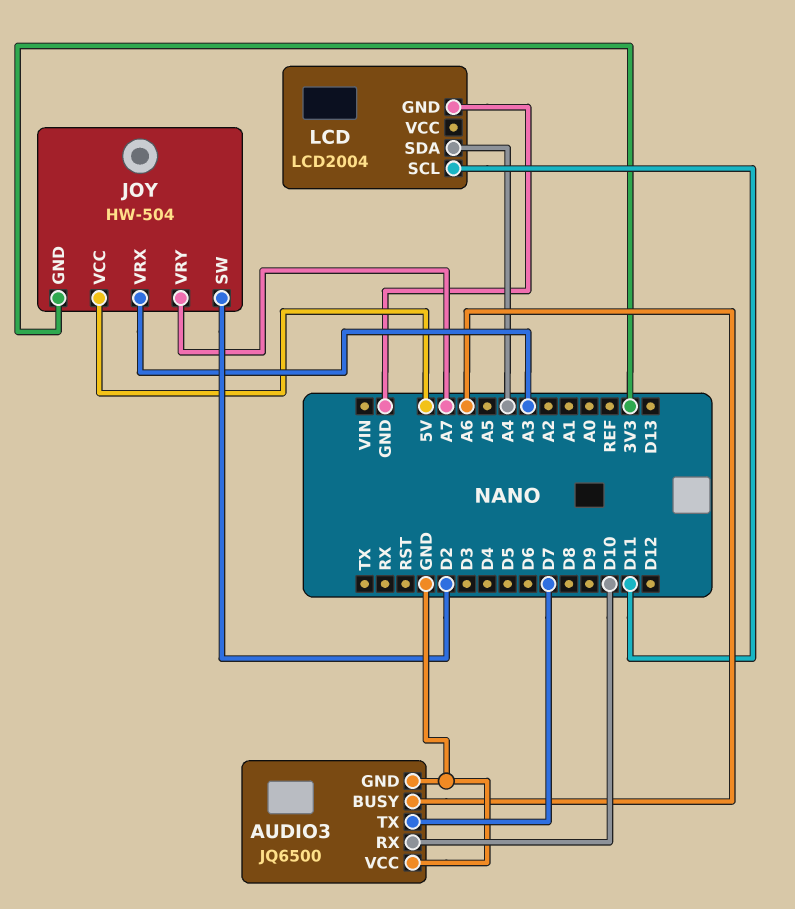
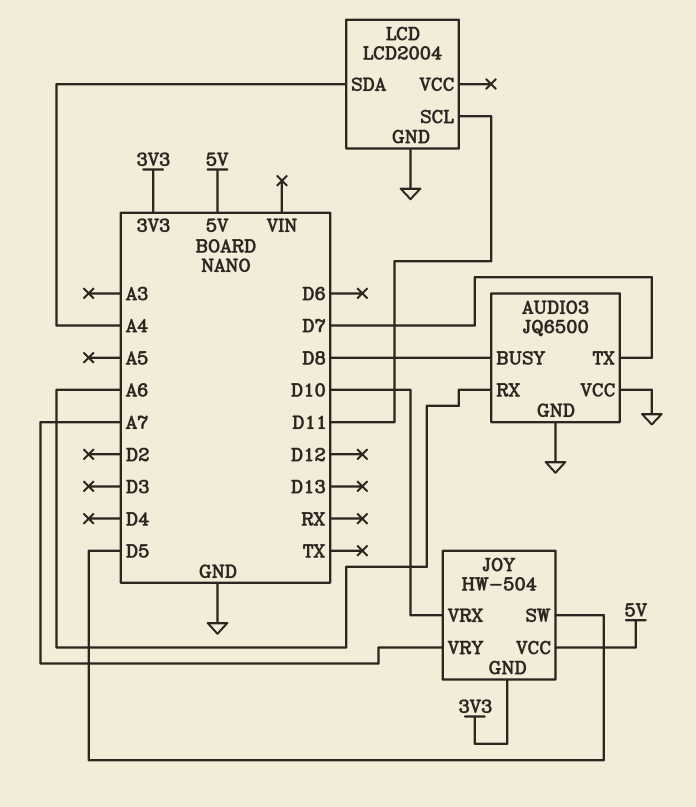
AUDIO3 pin BUSY: A6 -> D8
AUDIO3 pin RX: D10 -> A6
JOY pin SW: D2 -> D5
JOY pin VRX: A3 -> D10

